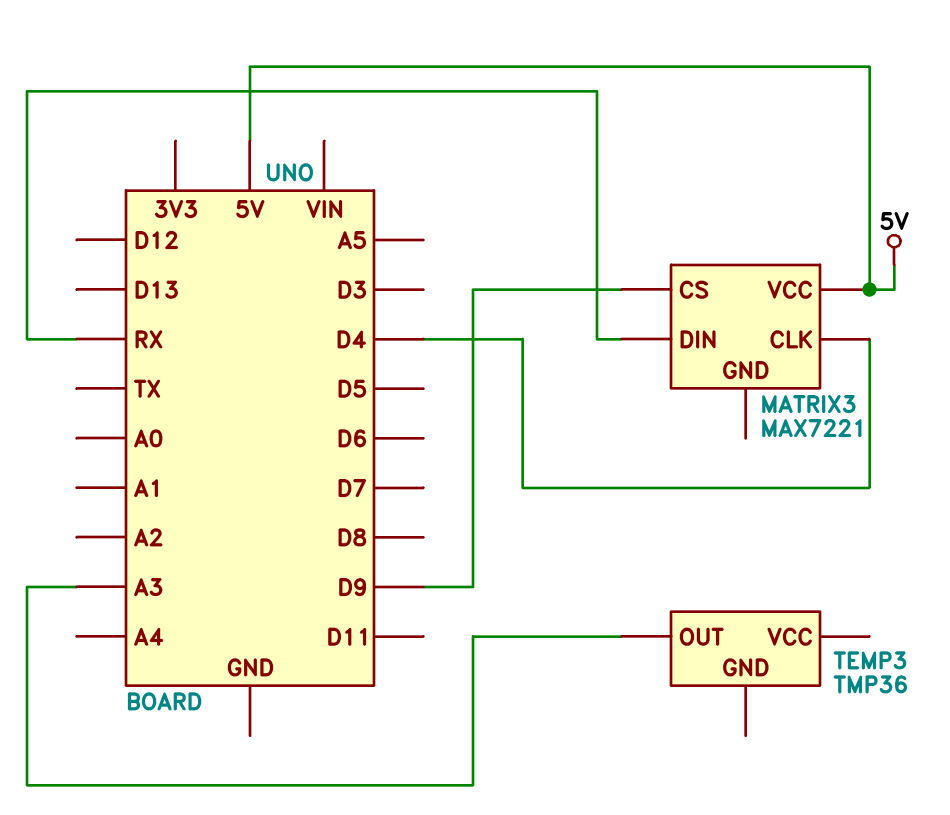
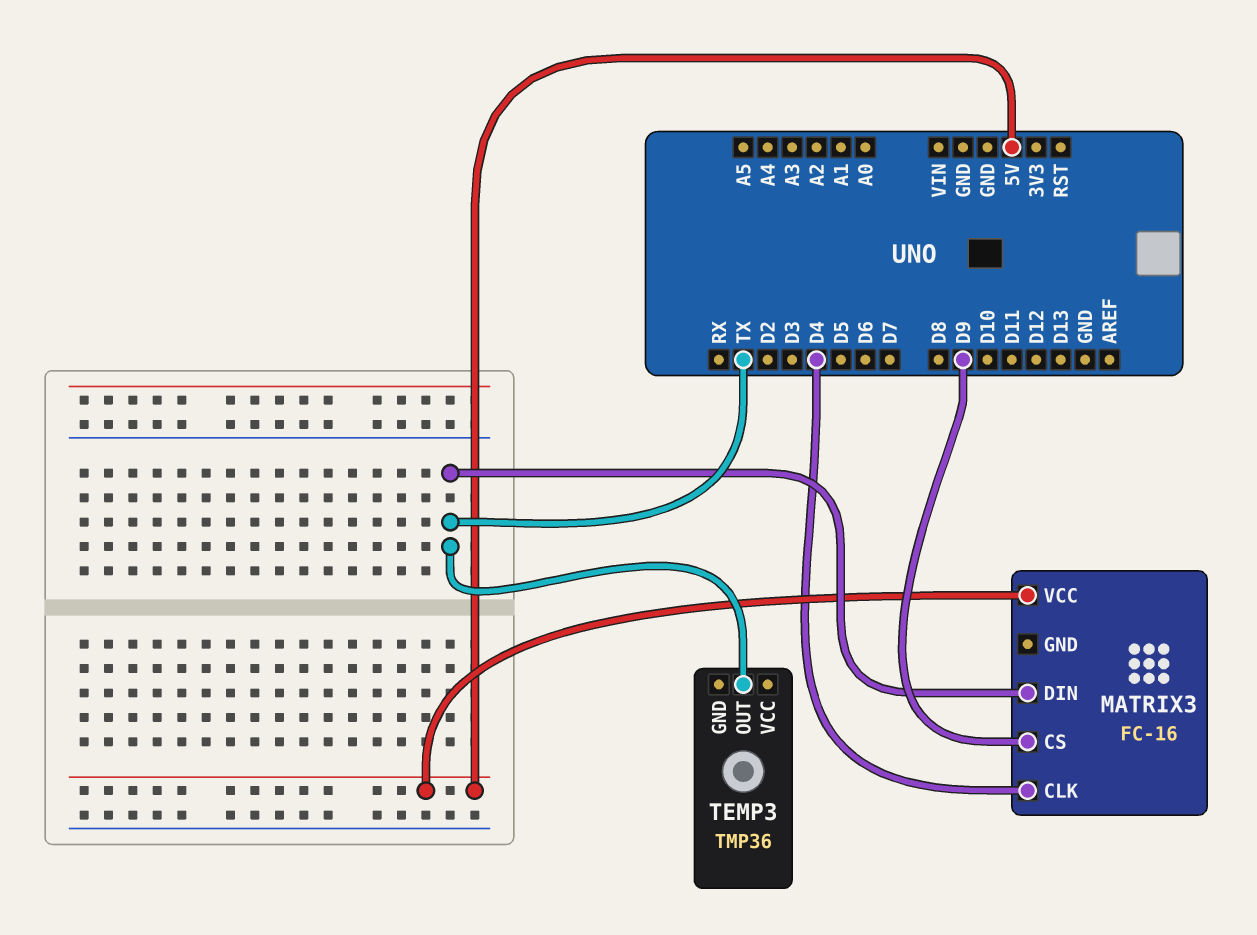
MATRIX3: MAX7221 -> FC-16
MATRIX3 pin DIN: RX -> TX
TEMP3 pin OUT: A3 -> TX

